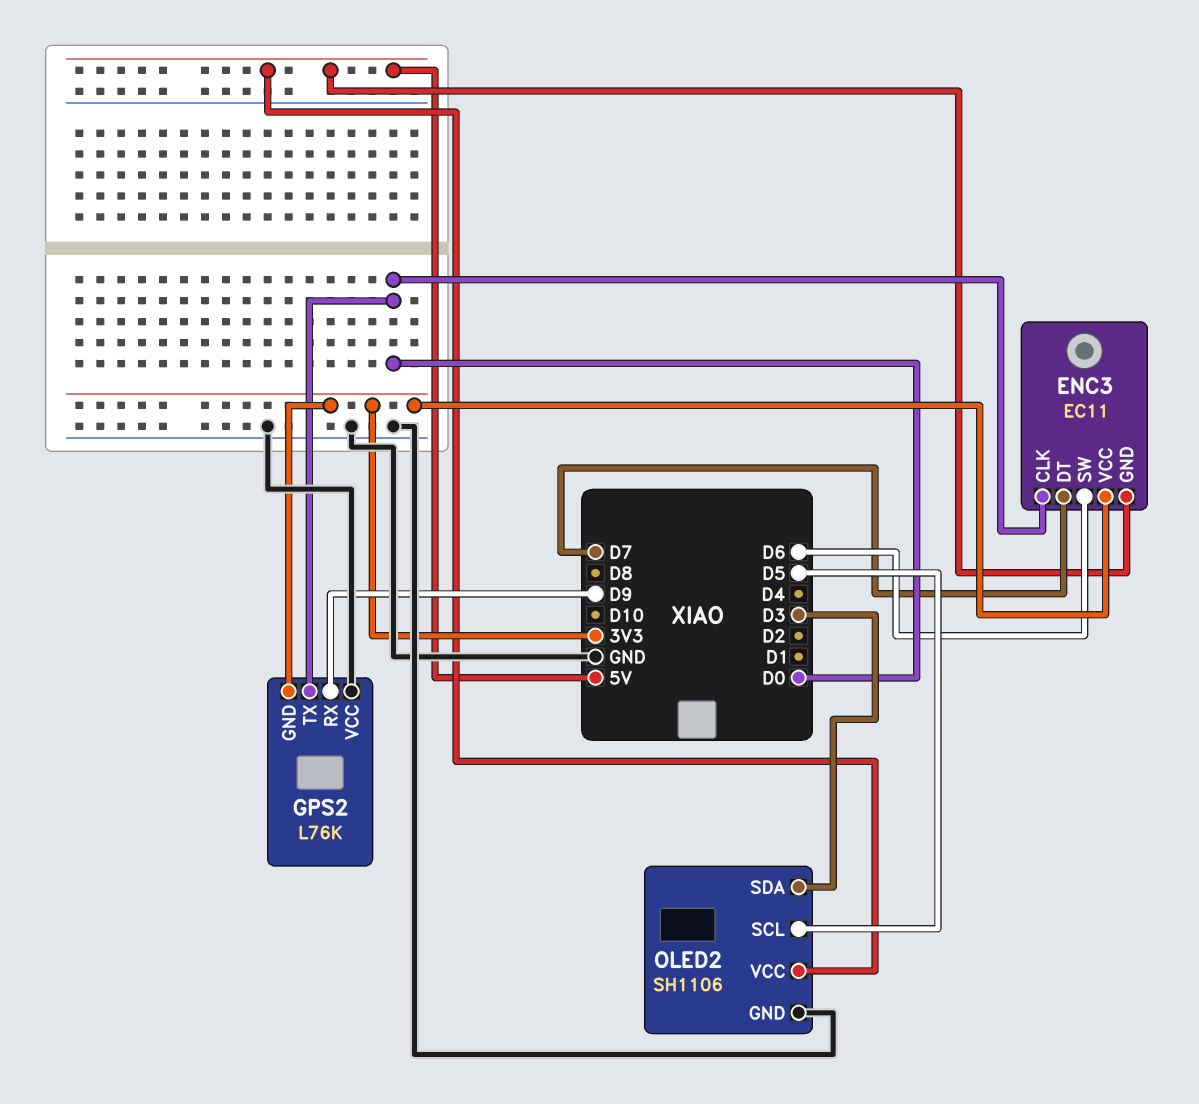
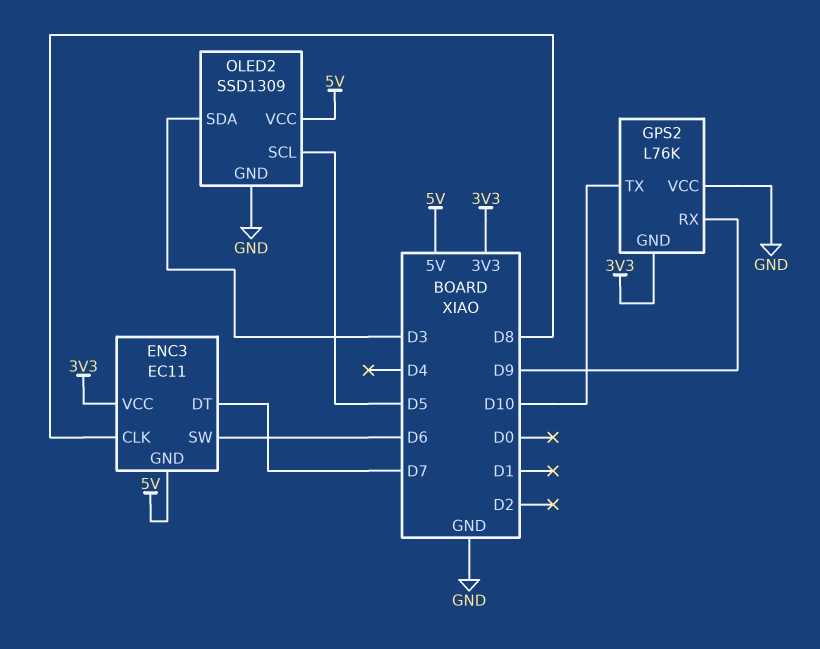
ENC3 pin CLK: D0 -> D8
GPS2 pin TX: D0 -> D10
OLED2: SH1106 -> SSD1309

